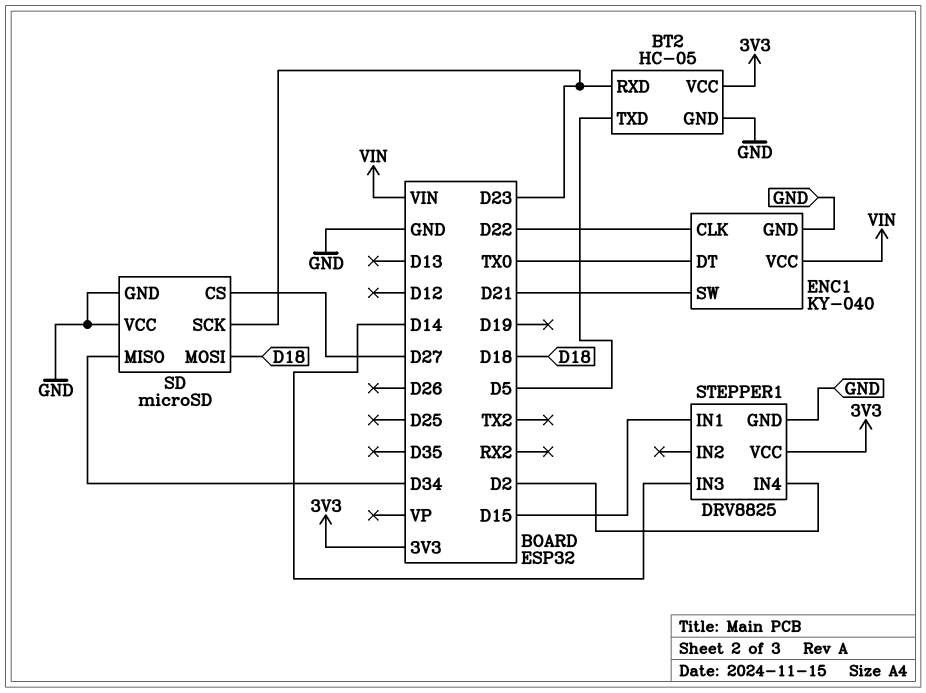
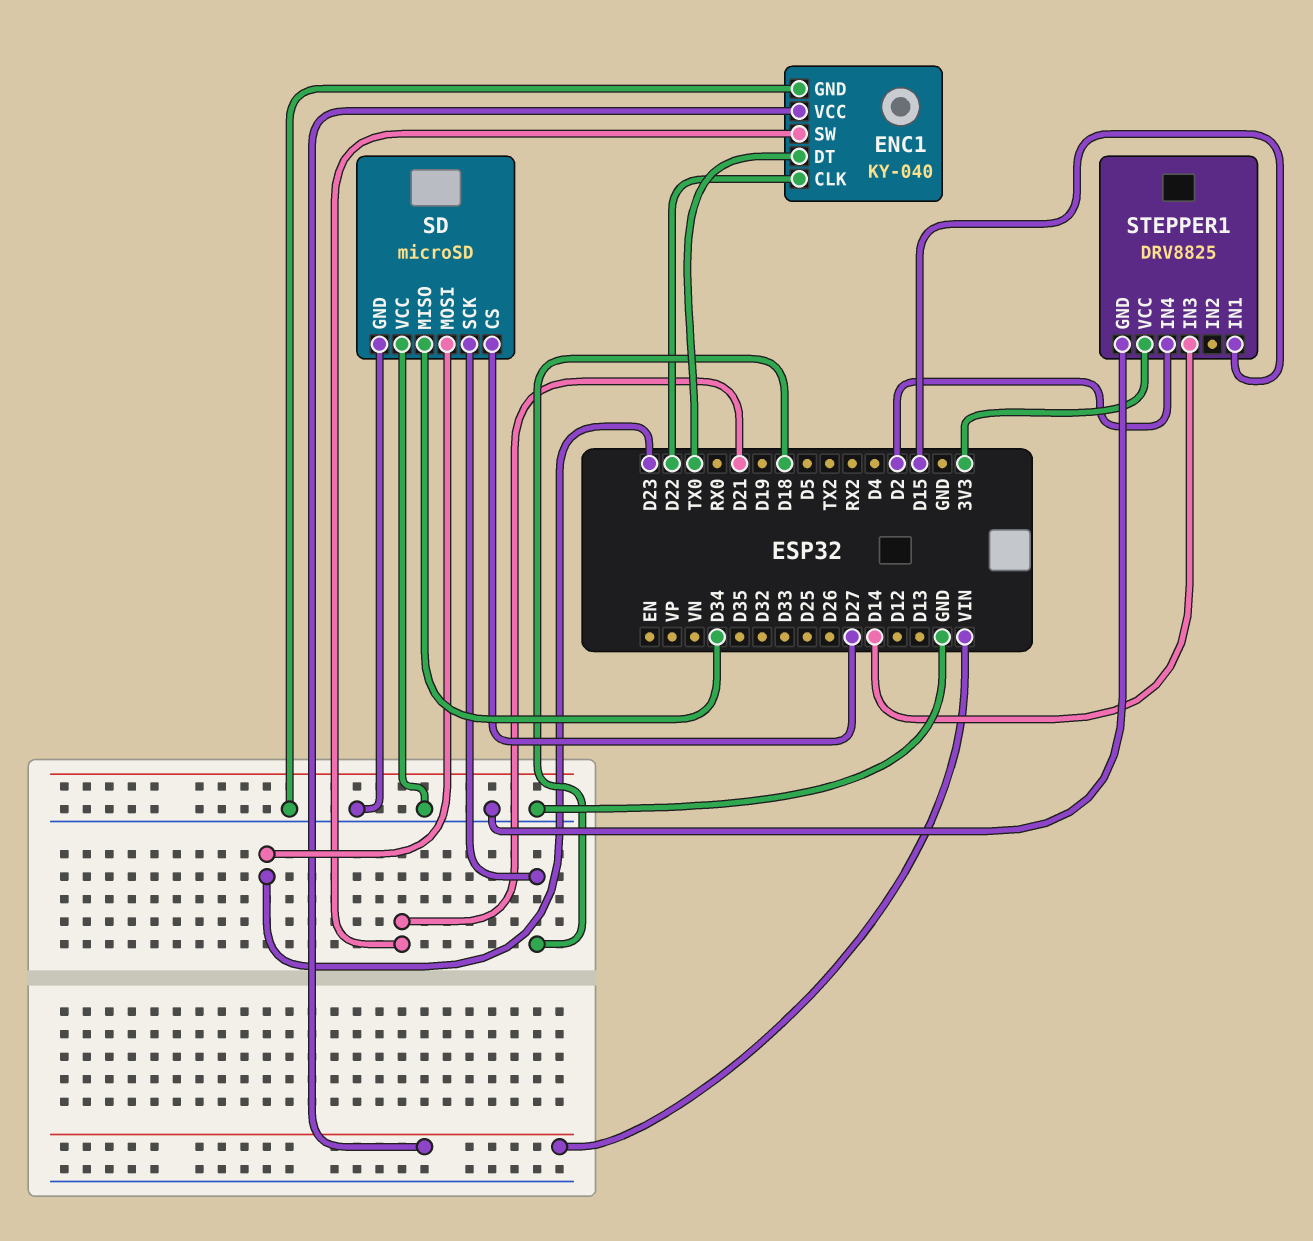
BT2: HC-05 -> none
BT2 pin GND: GND -> none
BT2 pin RXD: D23 -> none
BT2 pin TXD: D5 -> none
BT2 pin VCC: 3V3 -> none
SD pin MOSI: D18 -> D23
SD pin SCK: D23 -> D18

